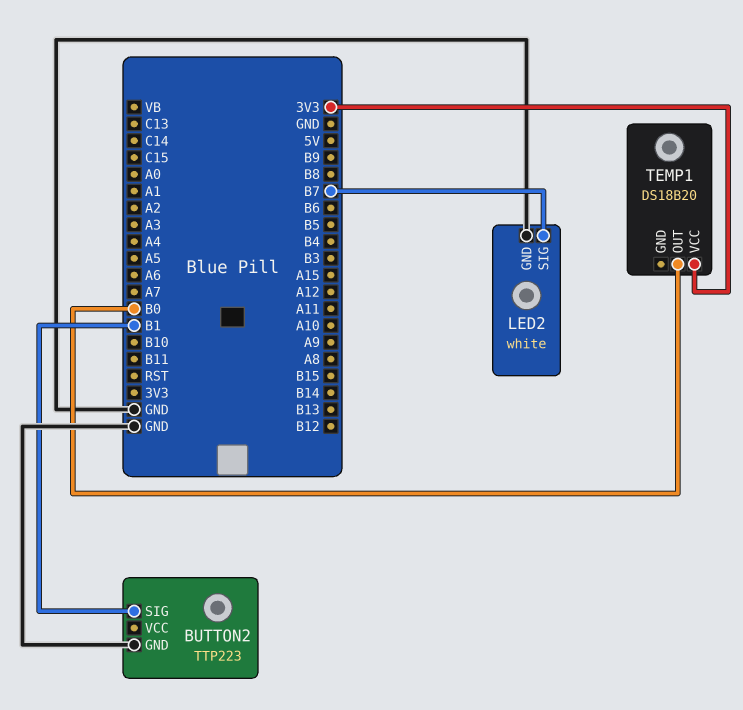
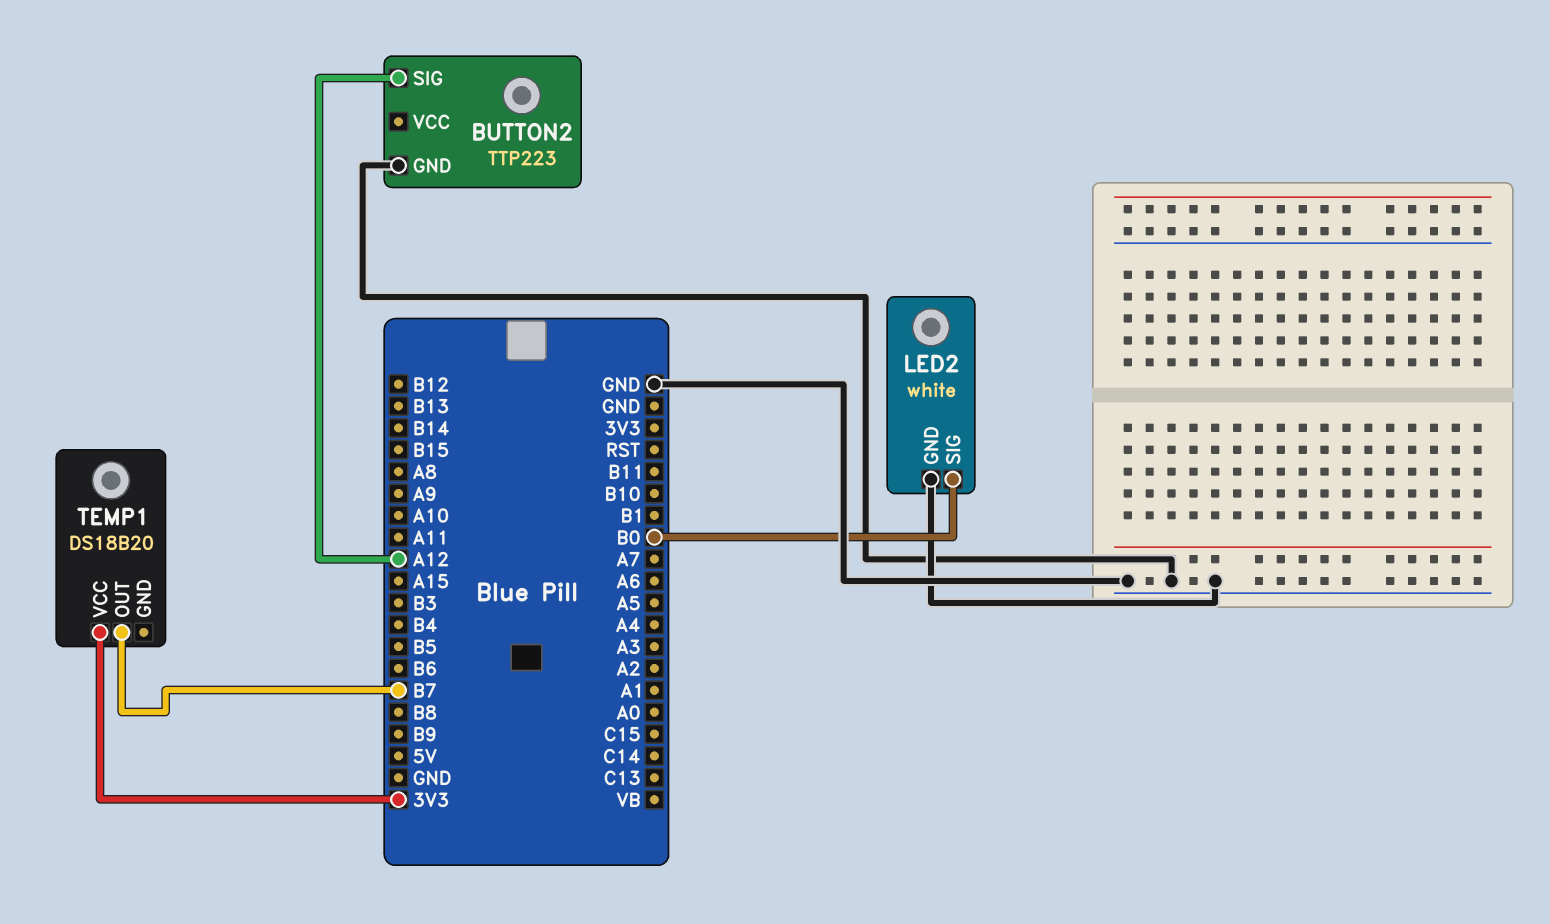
BUTTON2 pin SIG: B1 -> A12
LED2 pin SIG: B7 -> B0
TEMP1 pin OUT: B0 -> B7

